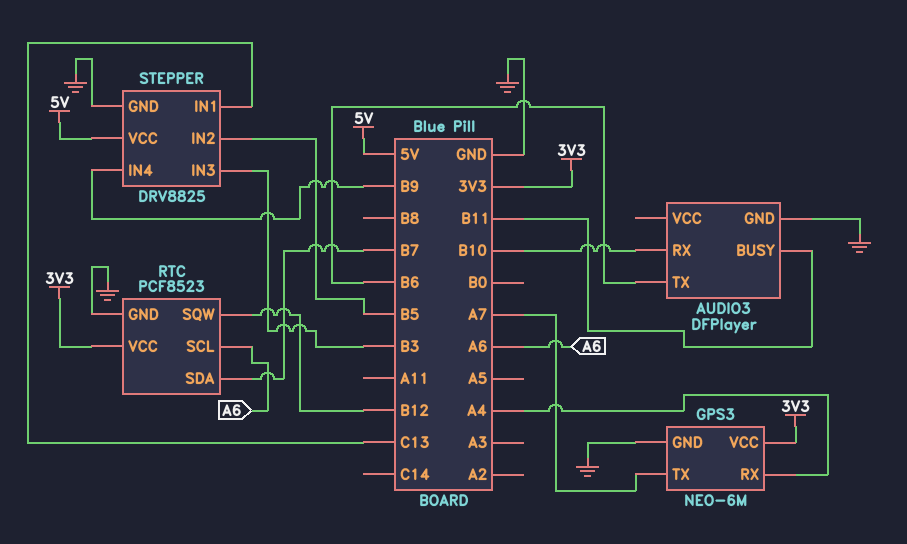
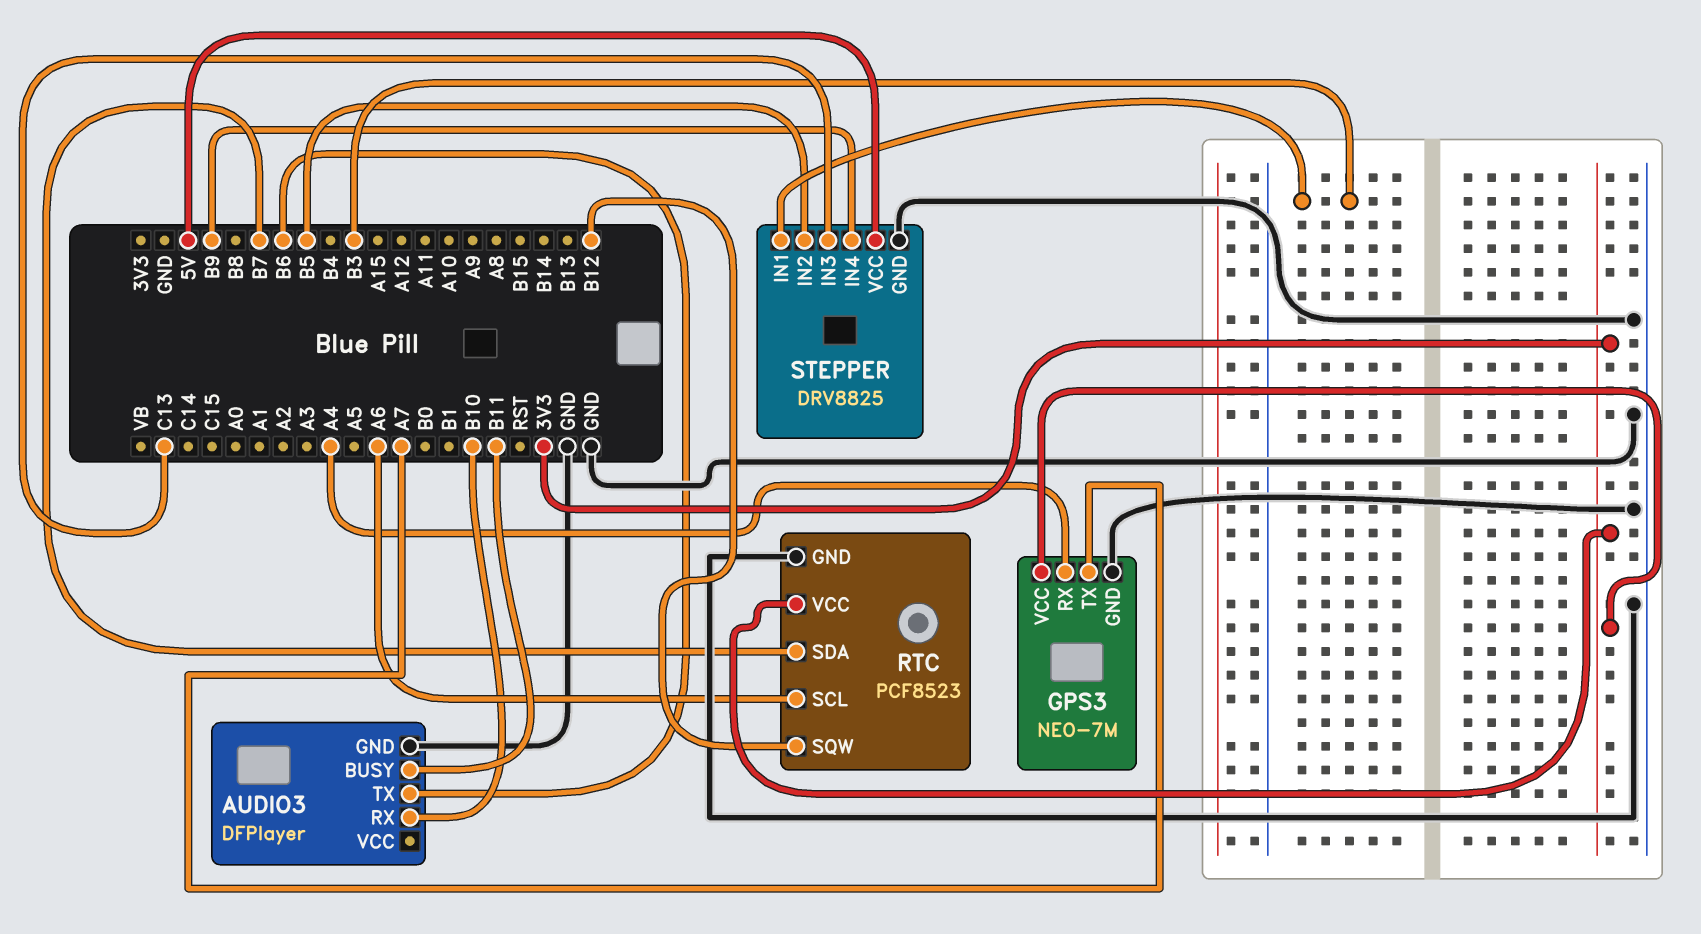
GPS3: NEO-6M -> NEO-7M
STEPPER pin IN1: C13 -> B3
STEPPER pin IN3: B3 -> C13

